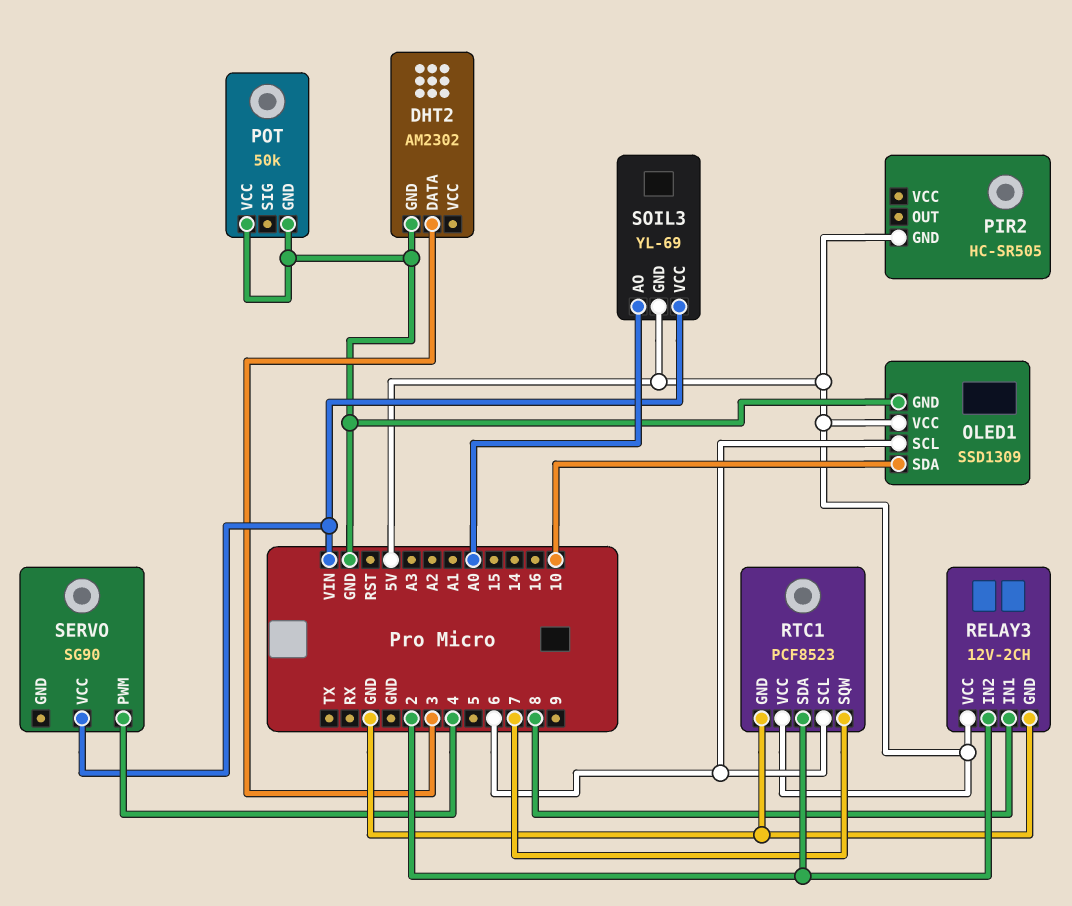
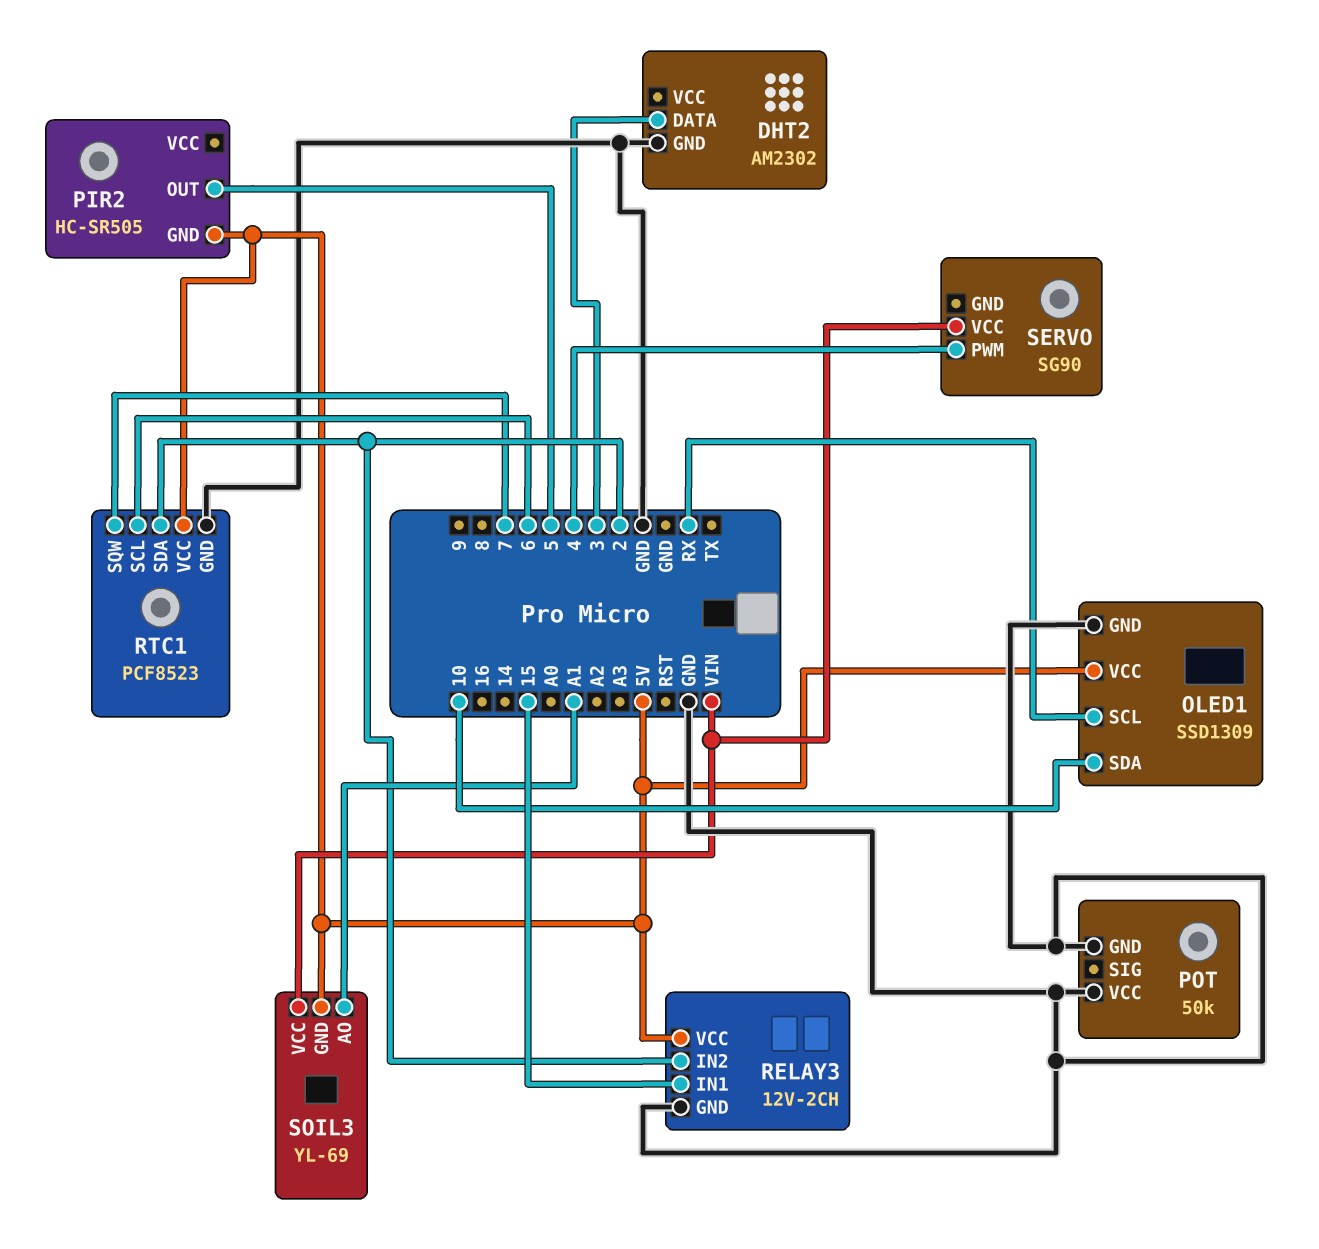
OLED1 pin SCL: 6 -> RX
PIR2 pin OUT: none -> 5
RELAY3 pin IN1: 8 -> 15
SOIL3 pin AO: A0 -> A1

